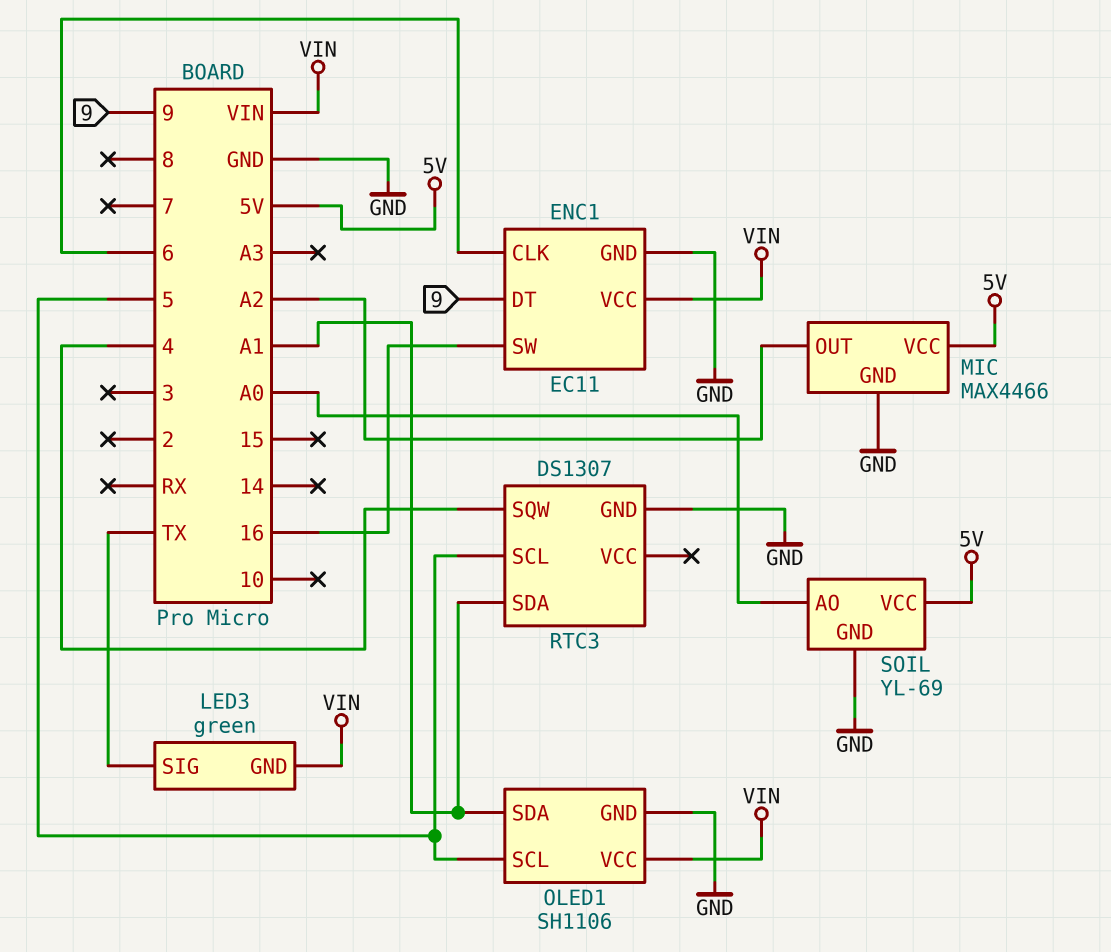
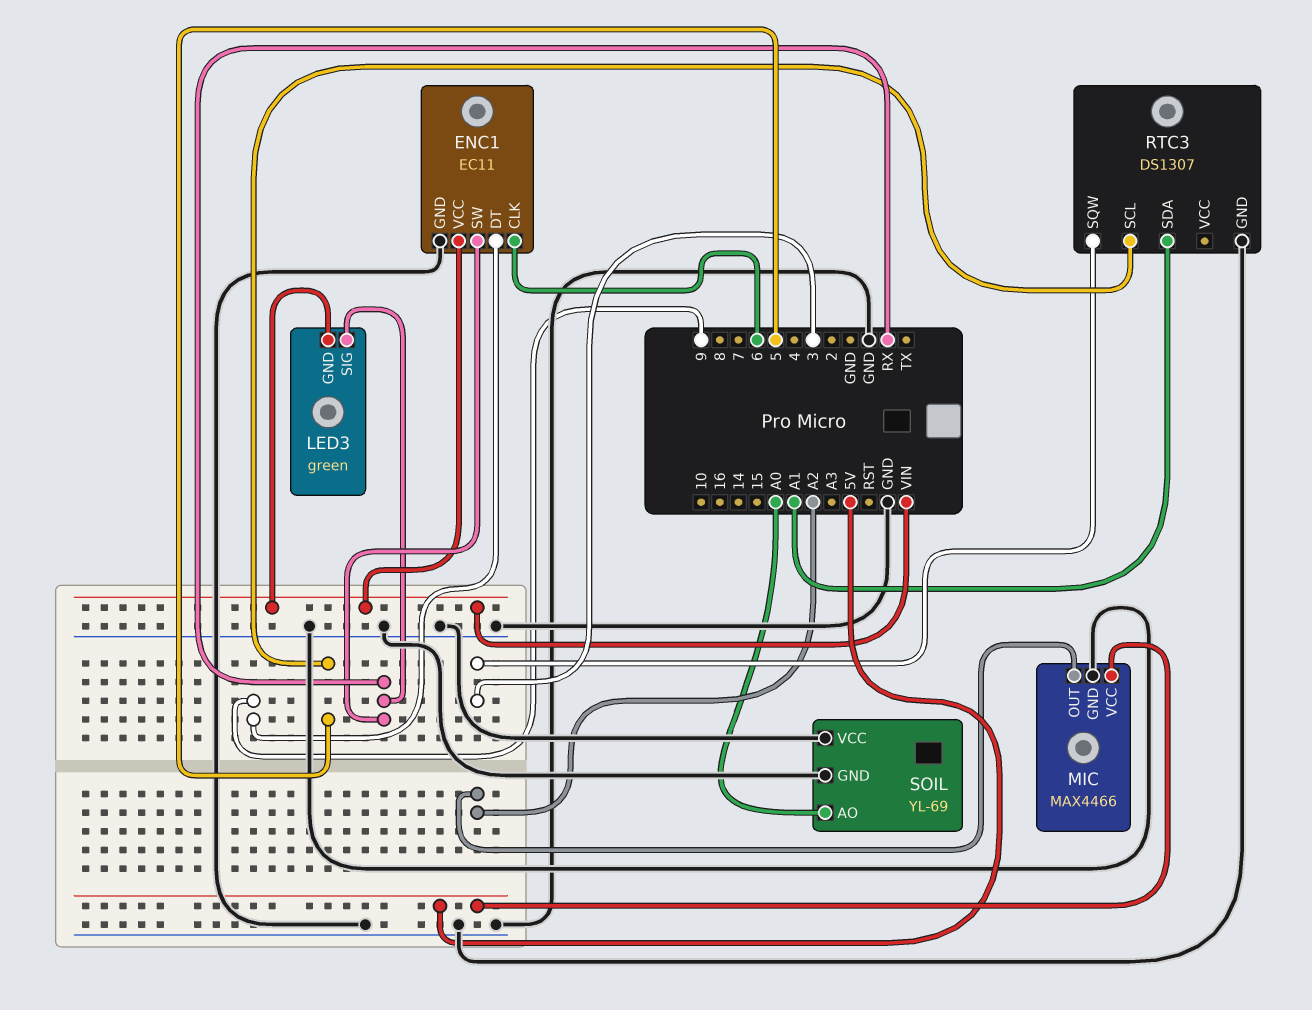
ENC1 pin SW: 16 -> RX
LED3 pin SIG: TX -> RX
OLED1: SH1106 -> none
OLED1 pin GND: GND -> none
OLED1 pin SCL: 5 -> none
OLED1 pin SDA: A1 -> none
OLED1 pin VCC: VIN -> none
RTC3 pin SQW: 4 -> 3
SOIL pin VCC: 5V -> GND

